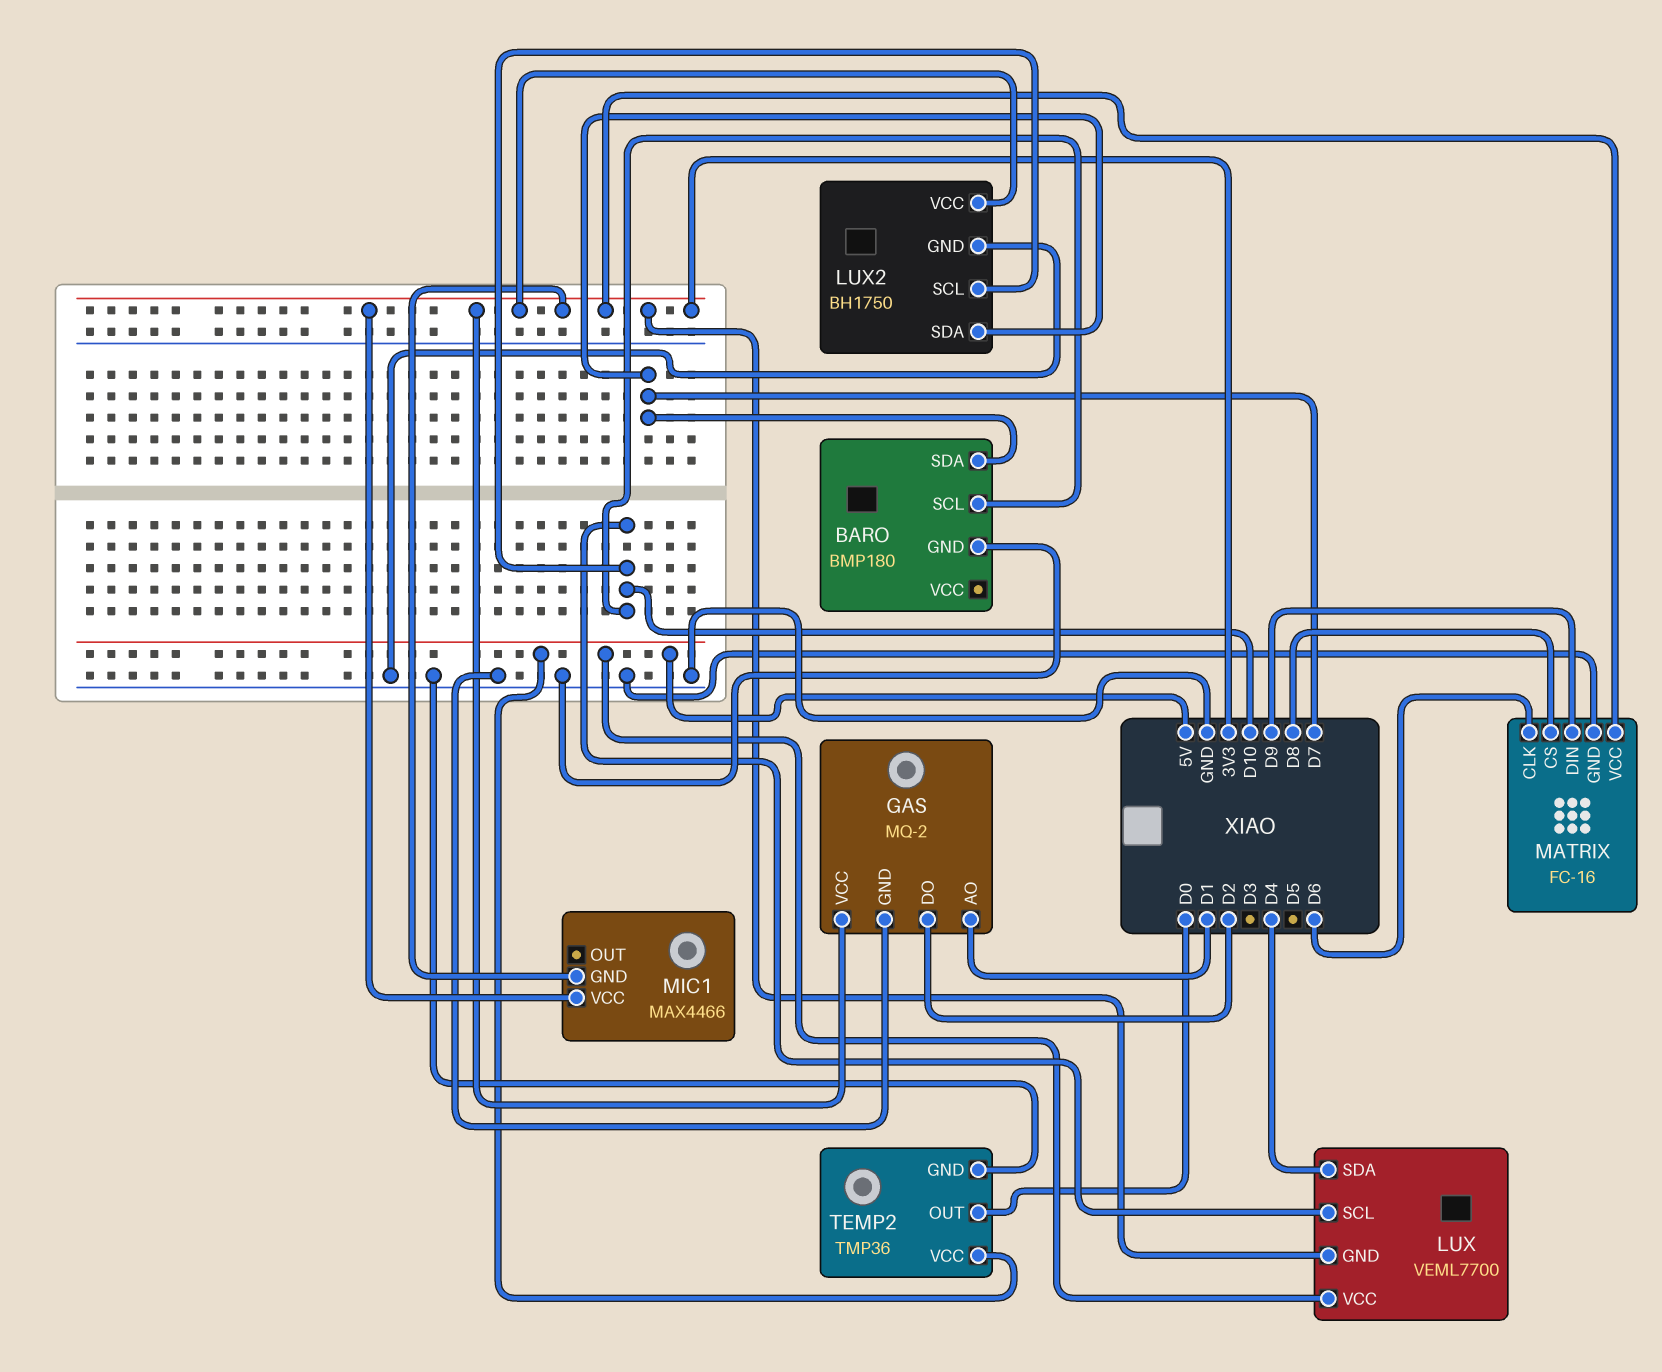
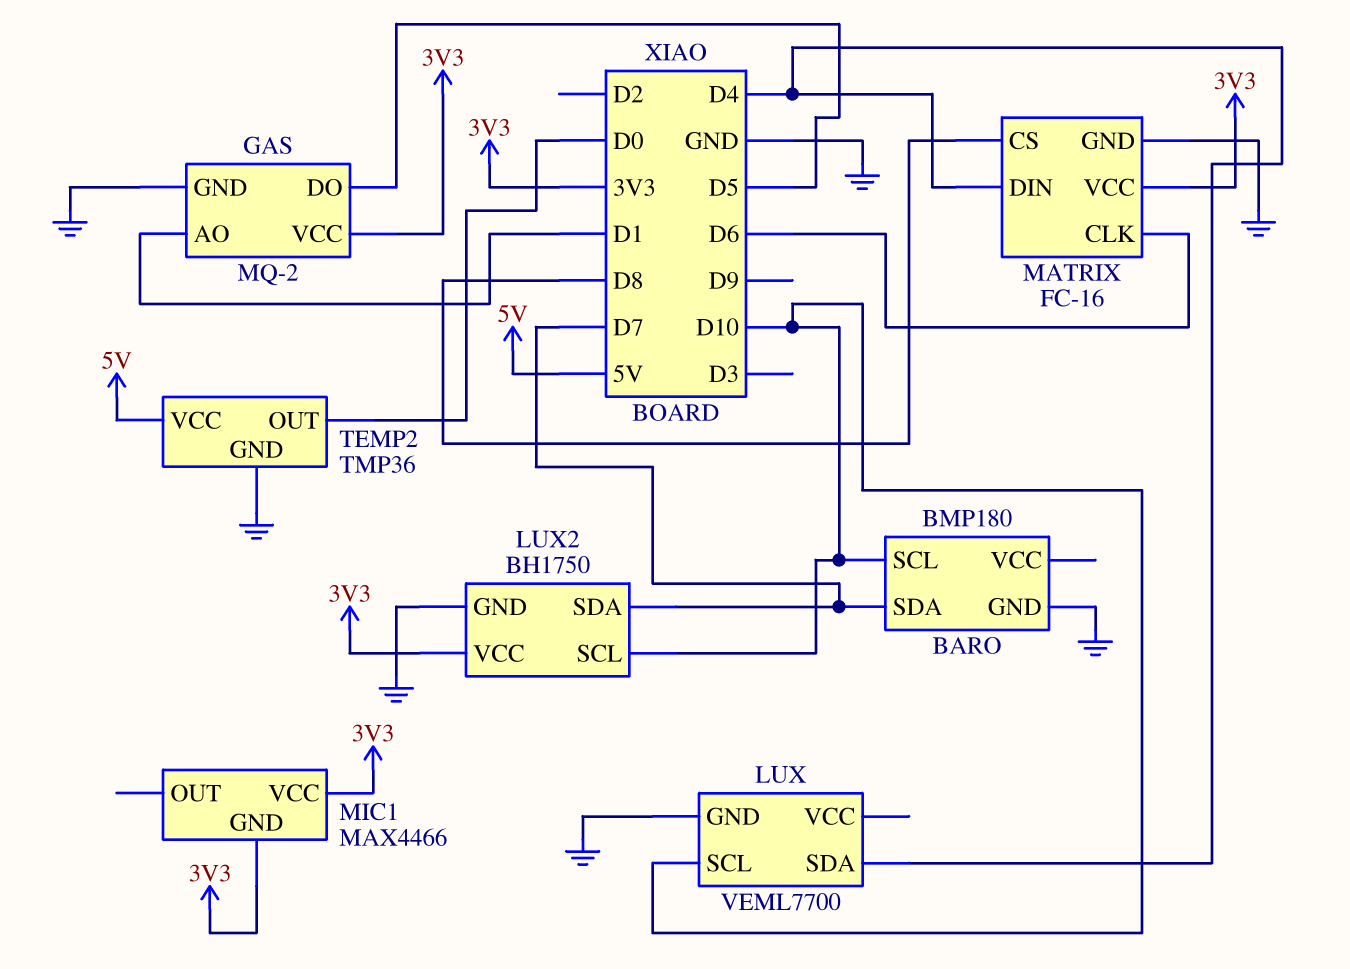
GAS pin DO: D2 -> D5
LUX pin GND: 3V3 -> GND
LUX pin VCC: 5V -> none
MATRIX pin DIN: D9 -> D4

